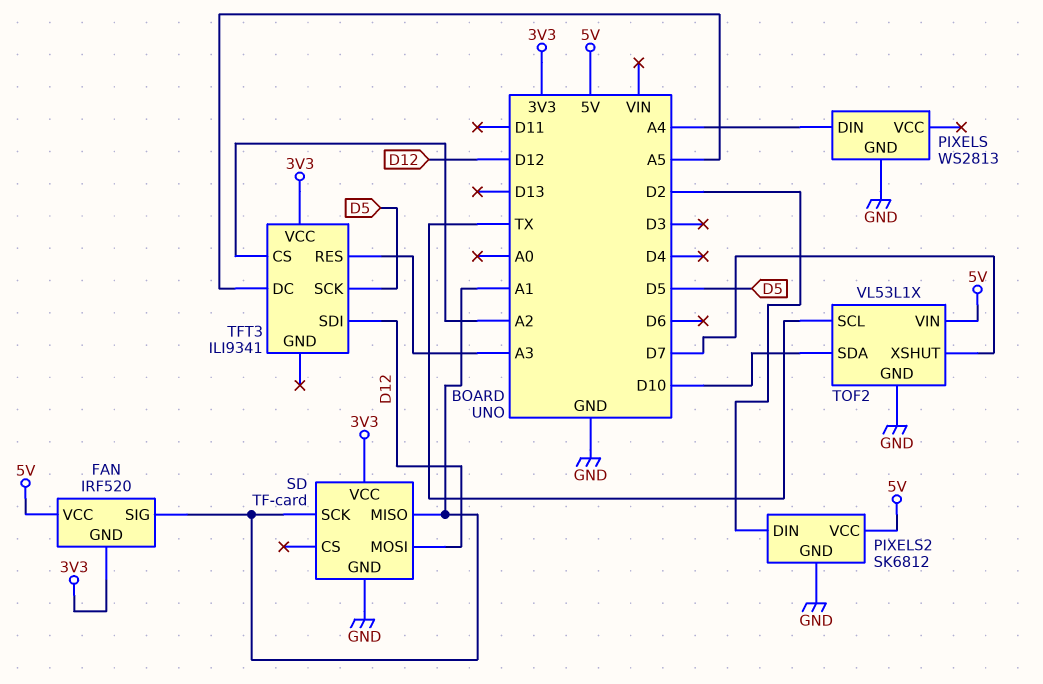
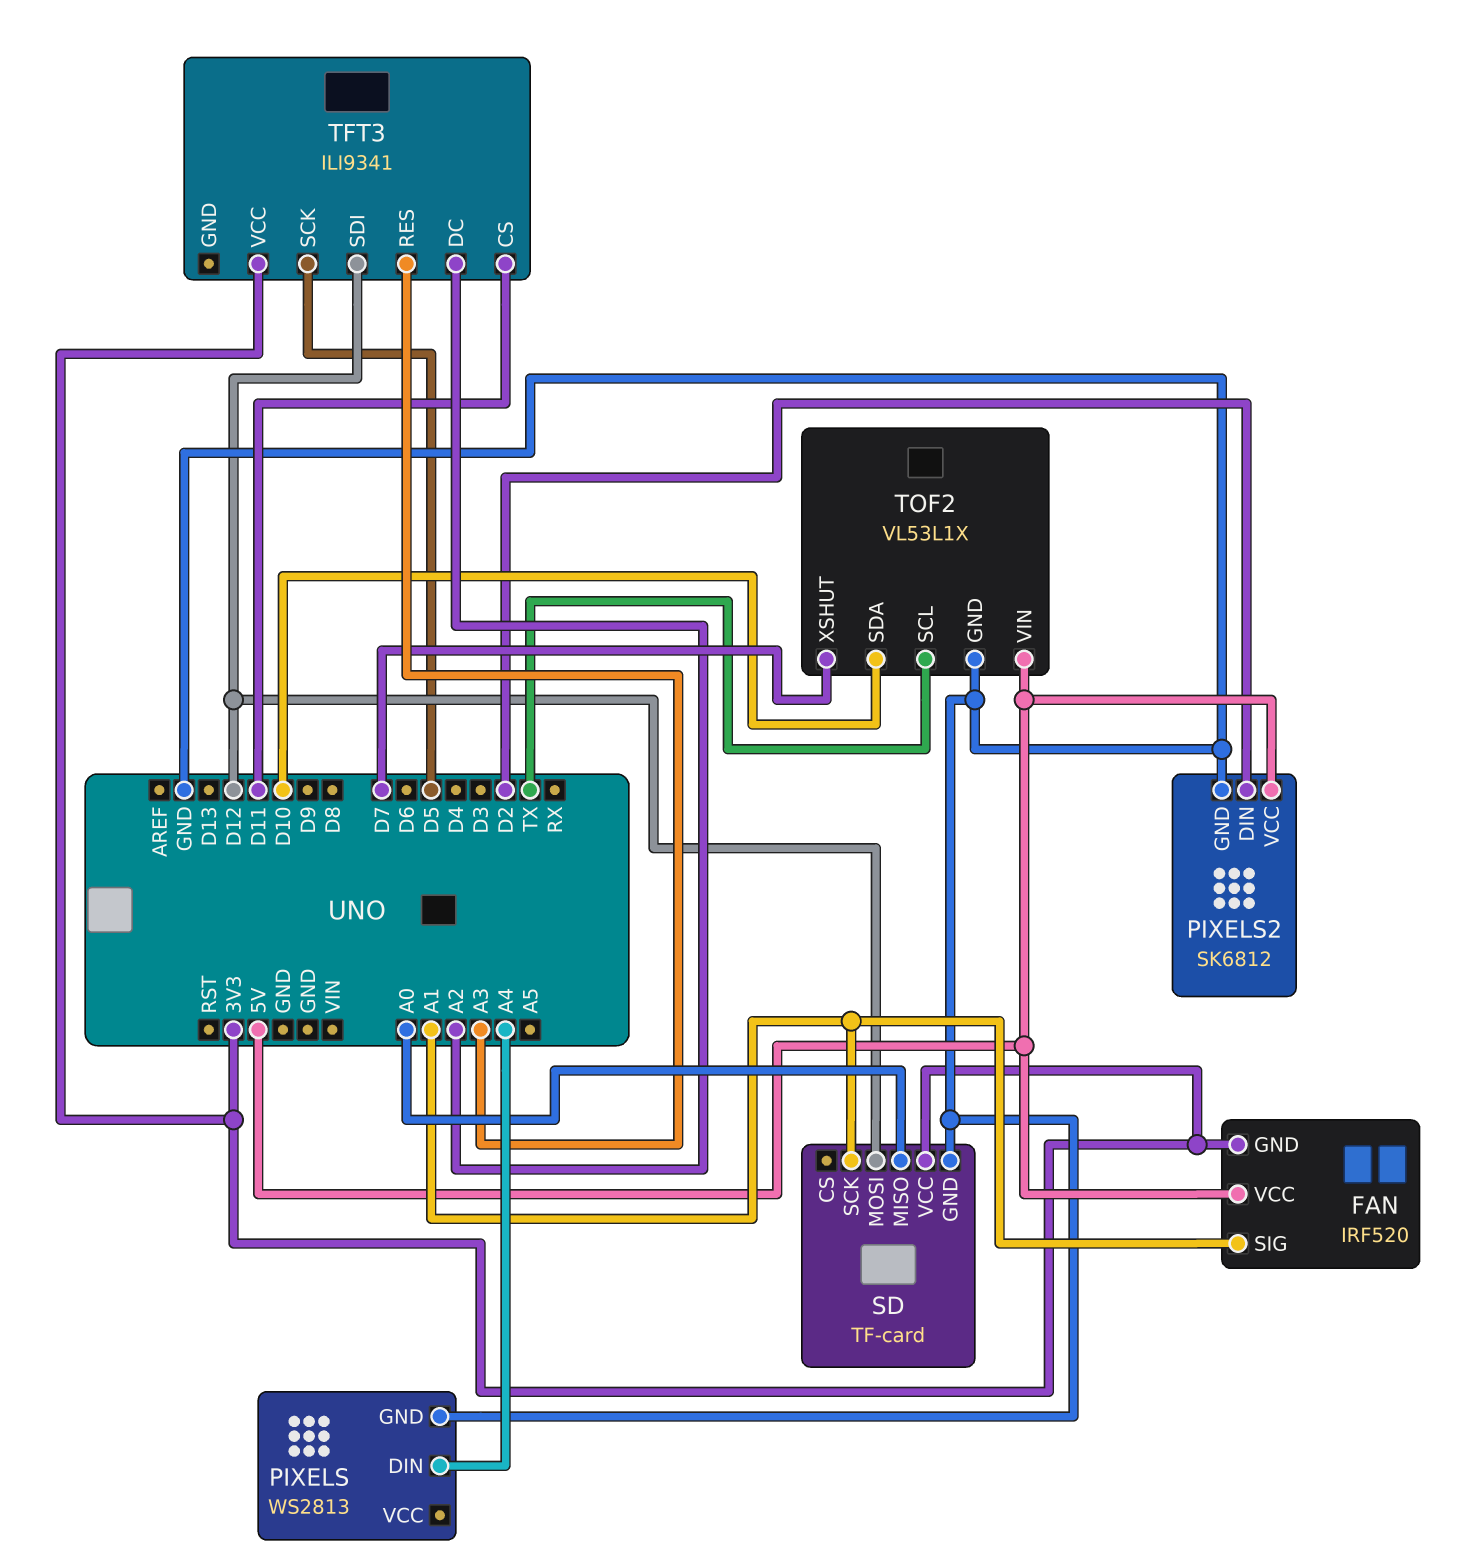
SD pin MISO: A1 -> A0
TFT3 pin CS: A2 -> D11
TFT3 pin DC: A5 -> A2

